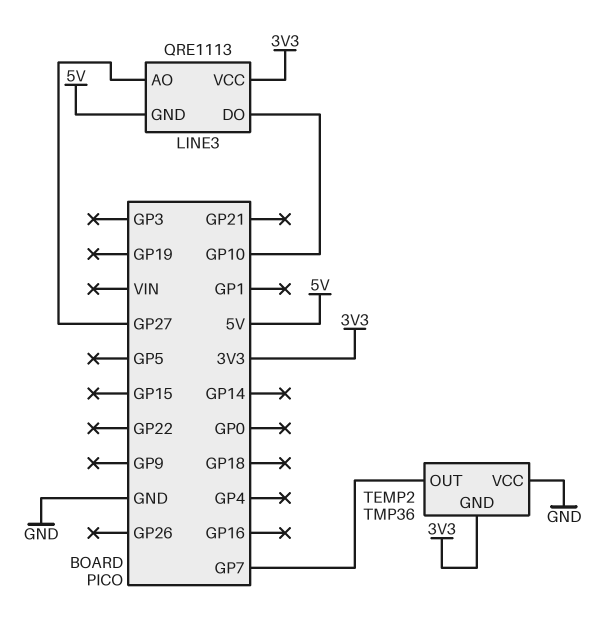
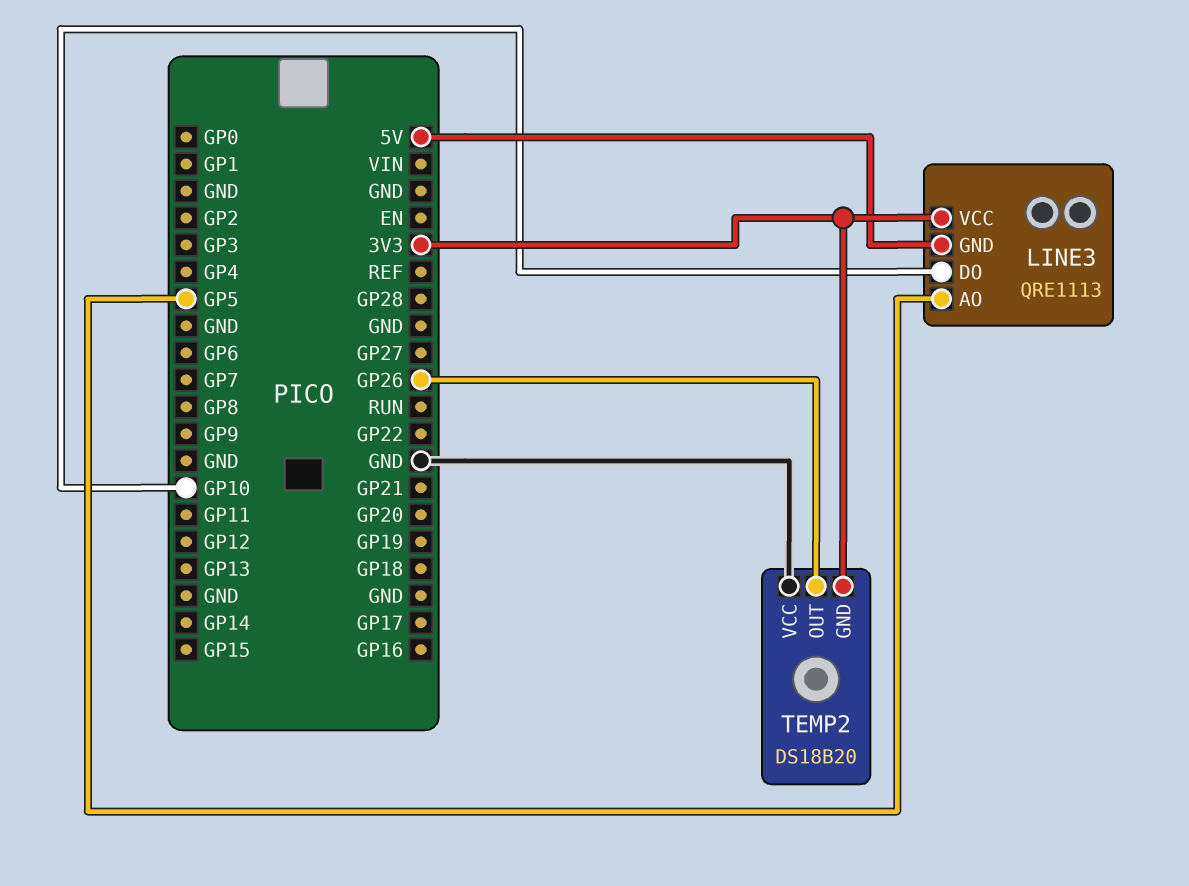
LINE3 pin AO: GP27 -> GP5
TEMP2: TMP36 -> DS18B20
TEMP2 pin OUT: GP7 -> GP26

